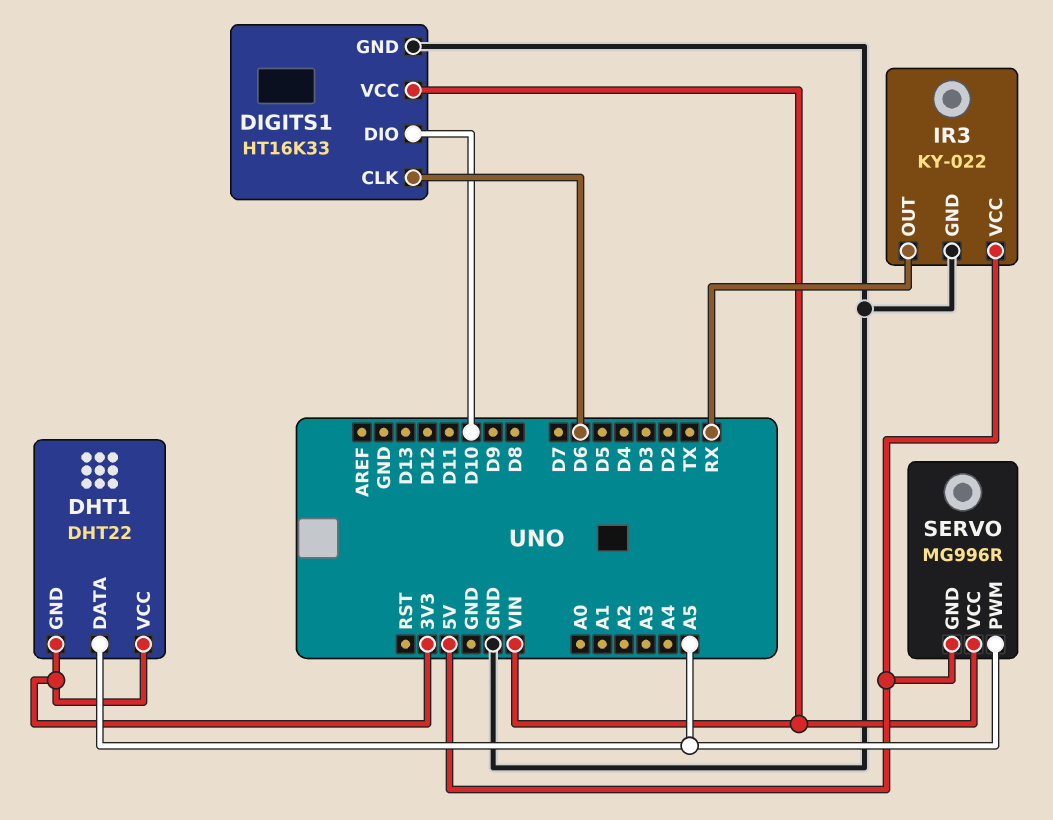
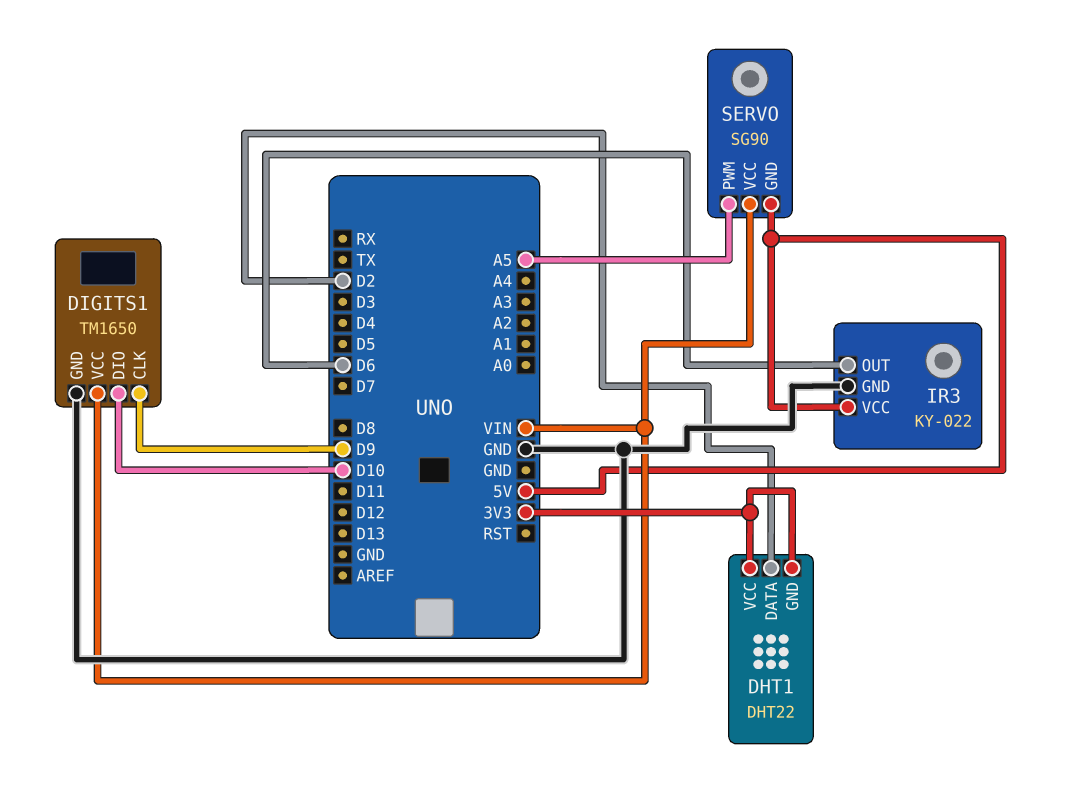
DHT1 pin DATA: A5 -> D2
DIGITS1: HT16K33 -> TM1650
DIGITS1 pin CLK: D6 -> D9
IR3 pin OUT: RX -> D6
SERVO: MG996R -> SG90

